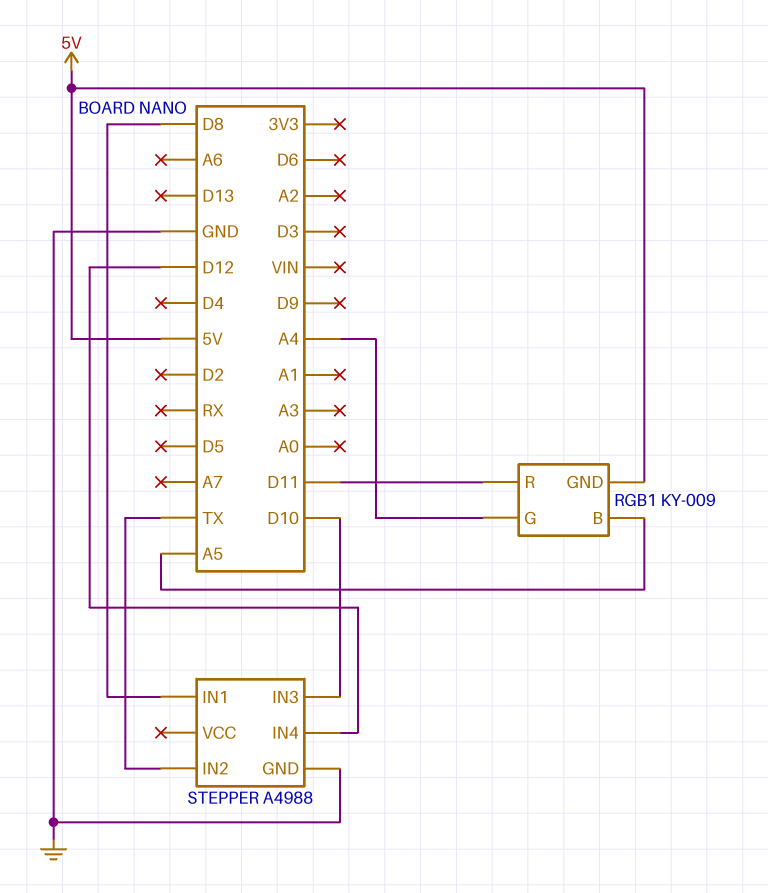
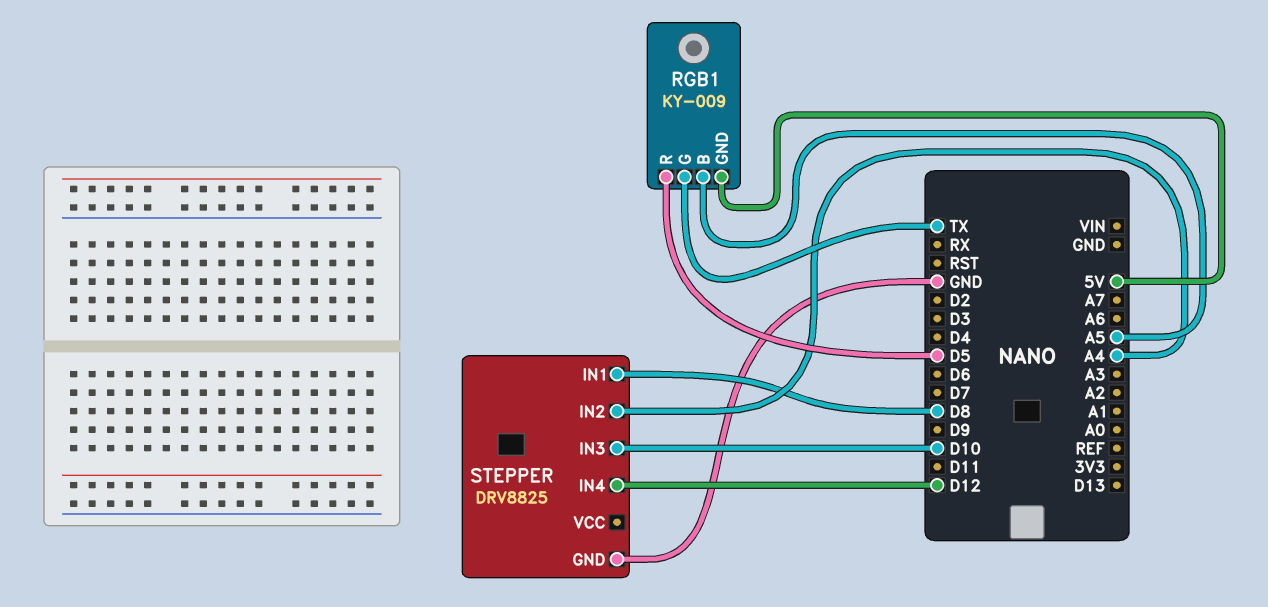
RGB1 pin G: A4 -> TX
RGB1 pin R: D11 -> D5
STEPPER: A4988 -> DRV8825
STEPPER pin IN2: TX -> A4

